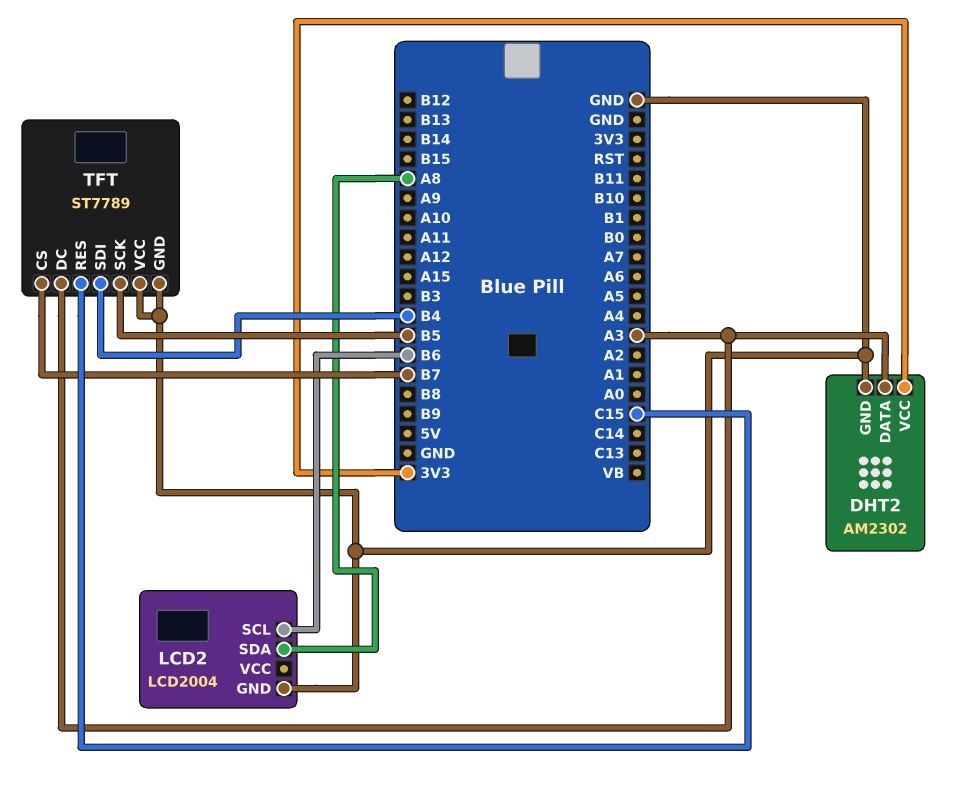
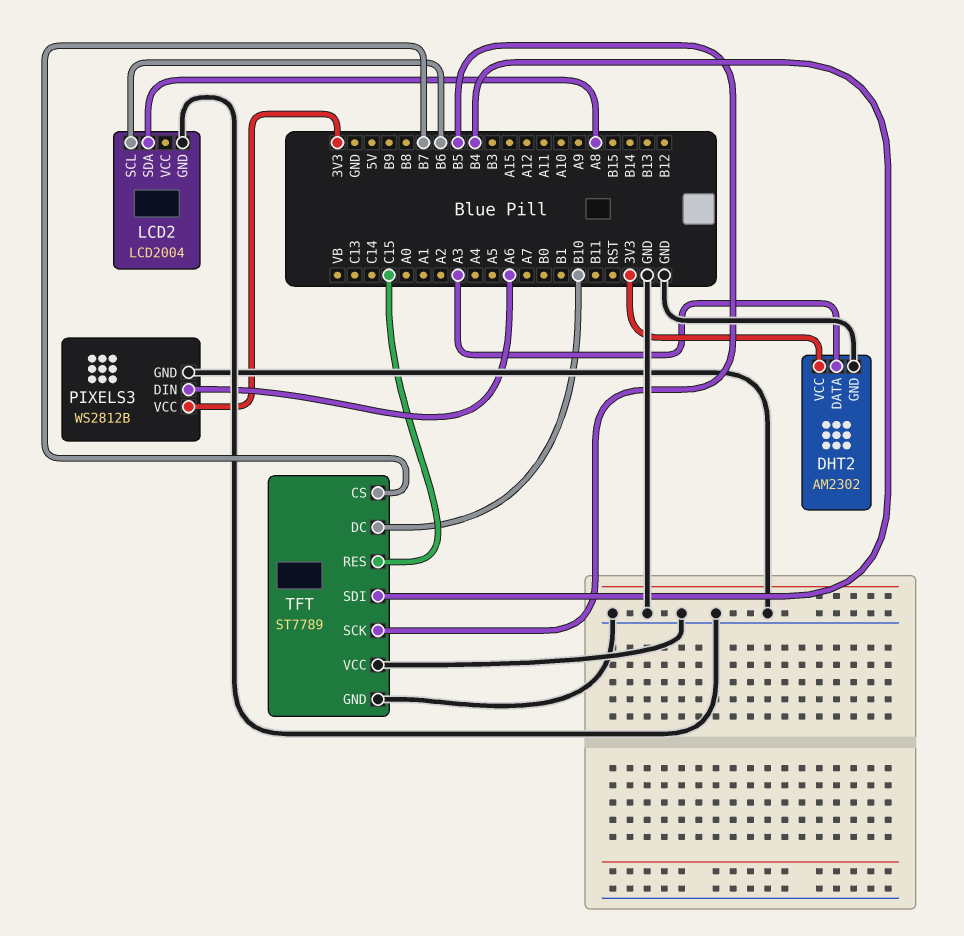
PIXELS3: none -> WS2812B
PIXELS3 pin DIN: none -> A6
PIXELS3 pin GND: none -> GND
PIXELS3 pin VCC: none -> 3V3
TFT pin DC: A3 -> B10

